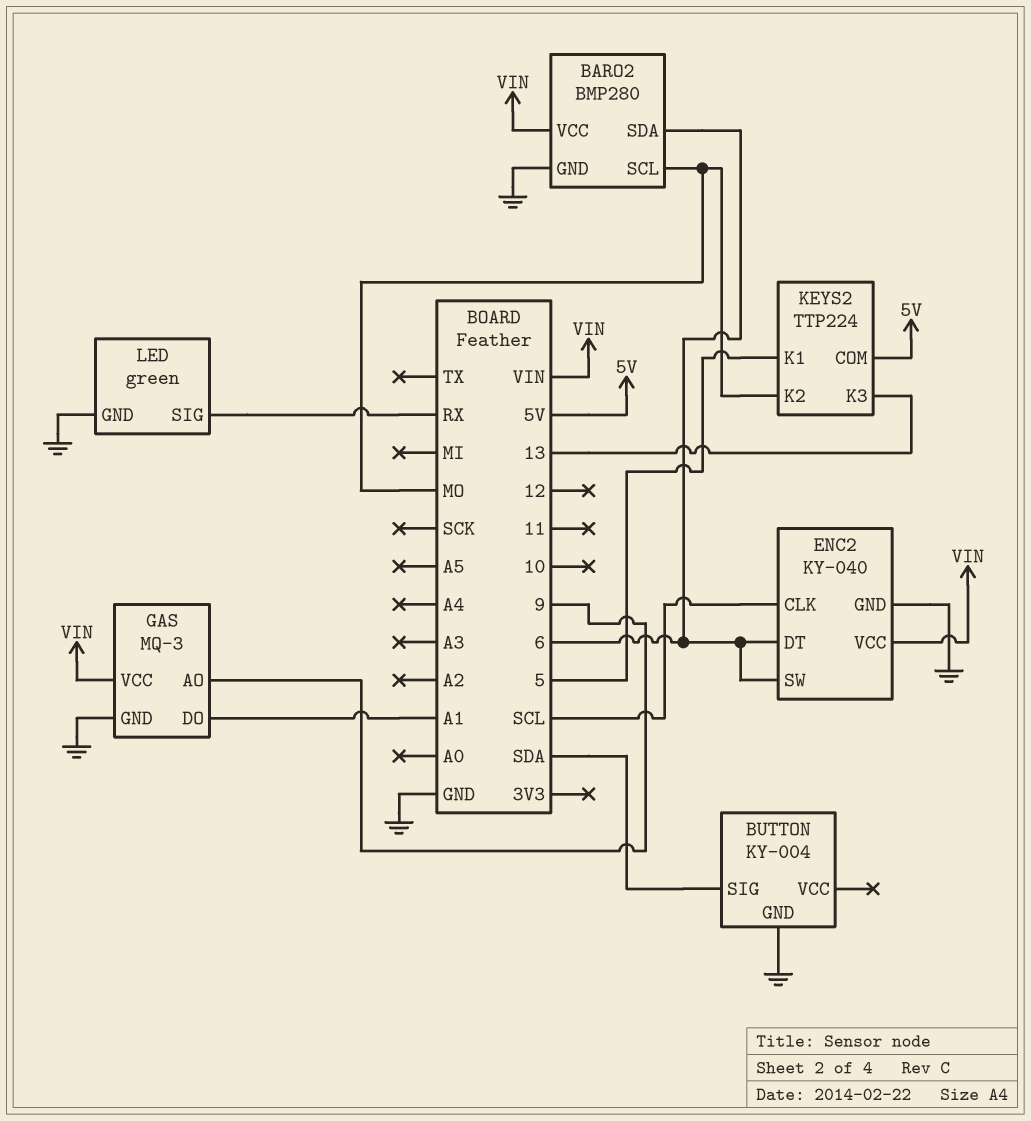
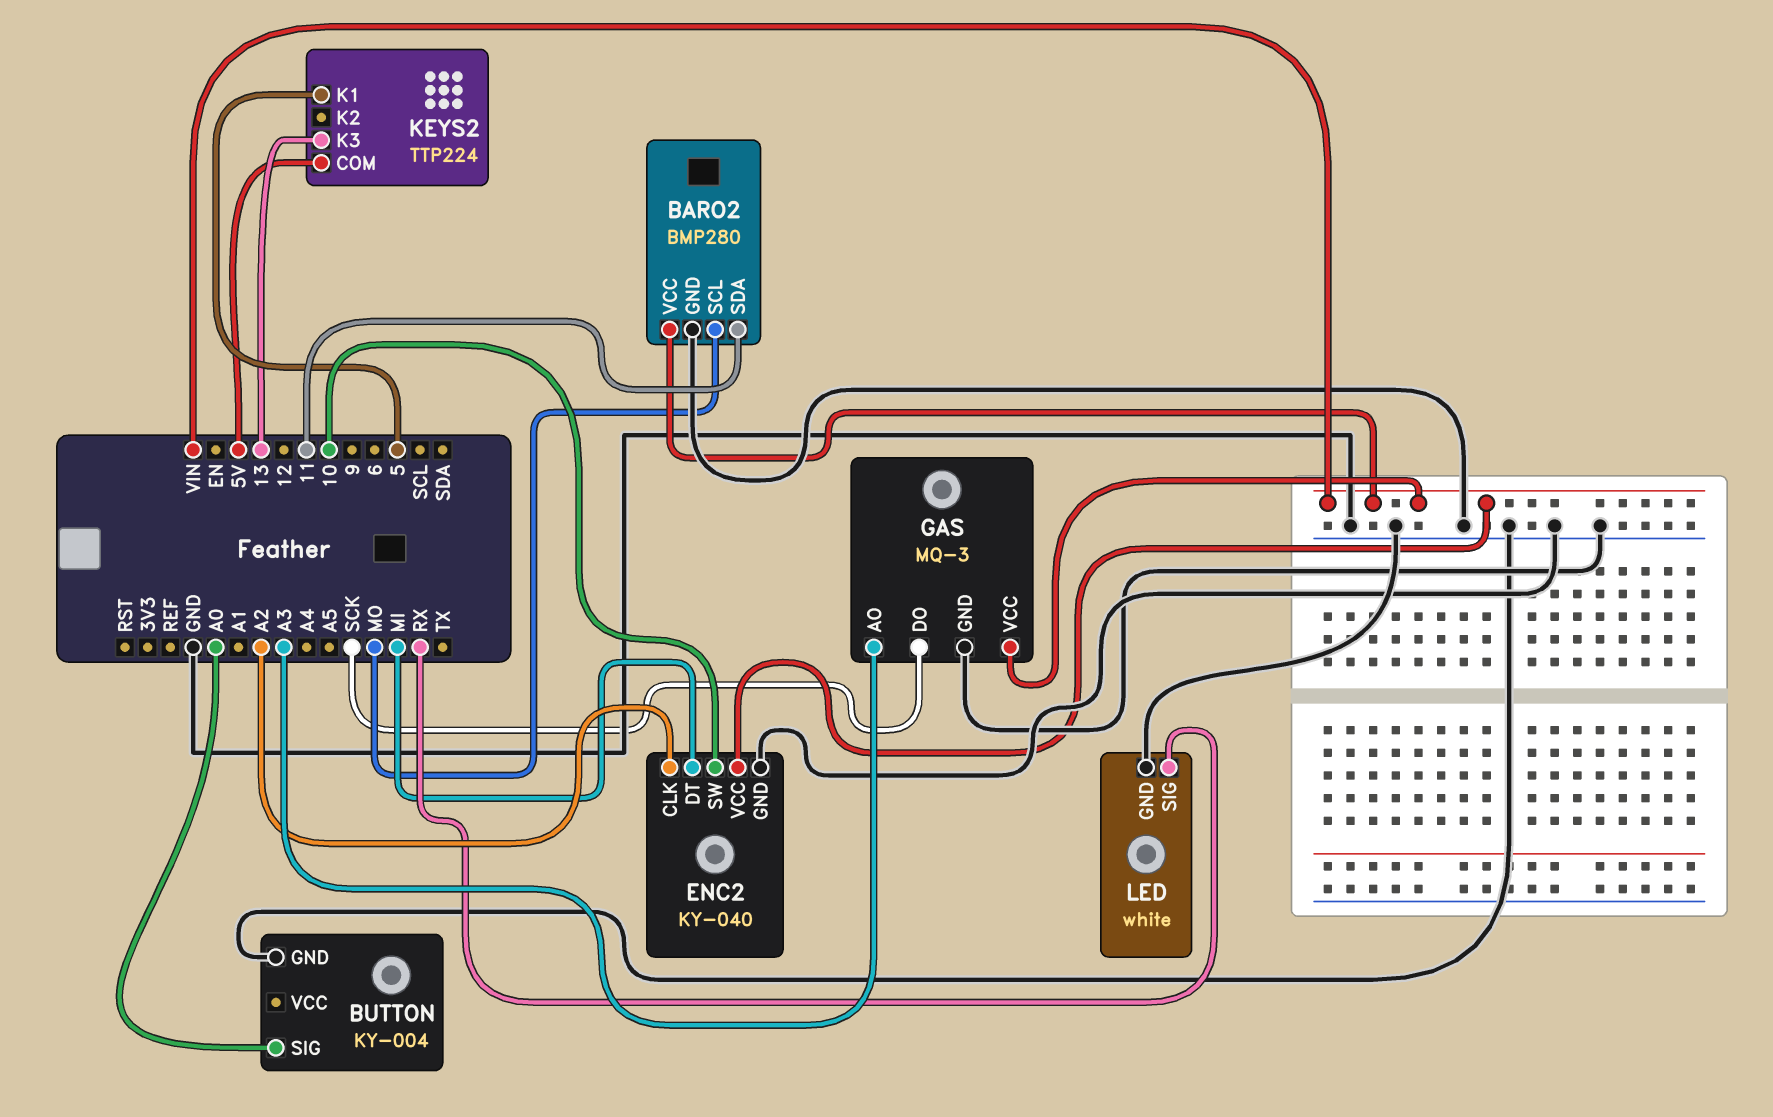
BARO2 pin SDA: 6 -> 11
BUTTON pin SIG: SDA -> A0
ENC2 pin CLK: SCL -> A2
ENC2 pin DT: 6 -> MI
ENC2 pin SW: 6 -> 10
GAS pin AO: 9 -> A3
GAS pin DO: A1 -> SCK
KEYS2 pin K2: MO -> none
LED: green -> white

